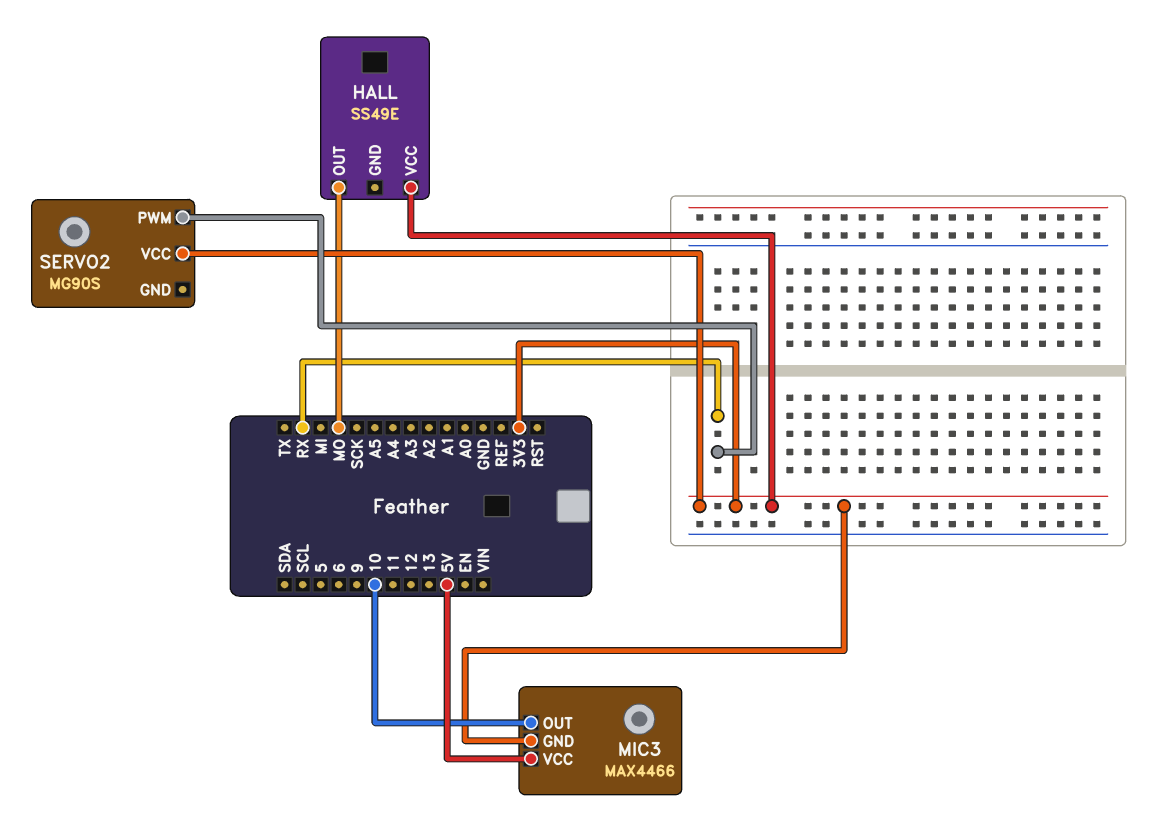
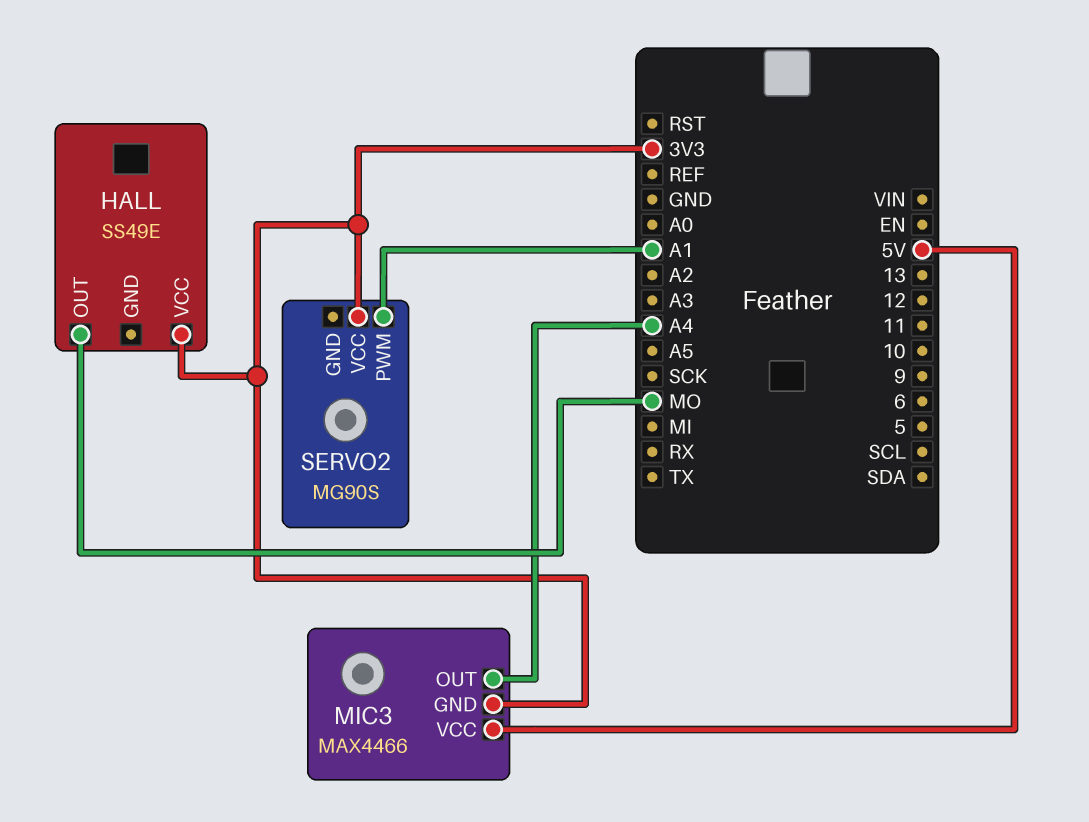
MIC3 pin OUT: 10 -> A4
SERVO2 pin PWM: RX -> A1

